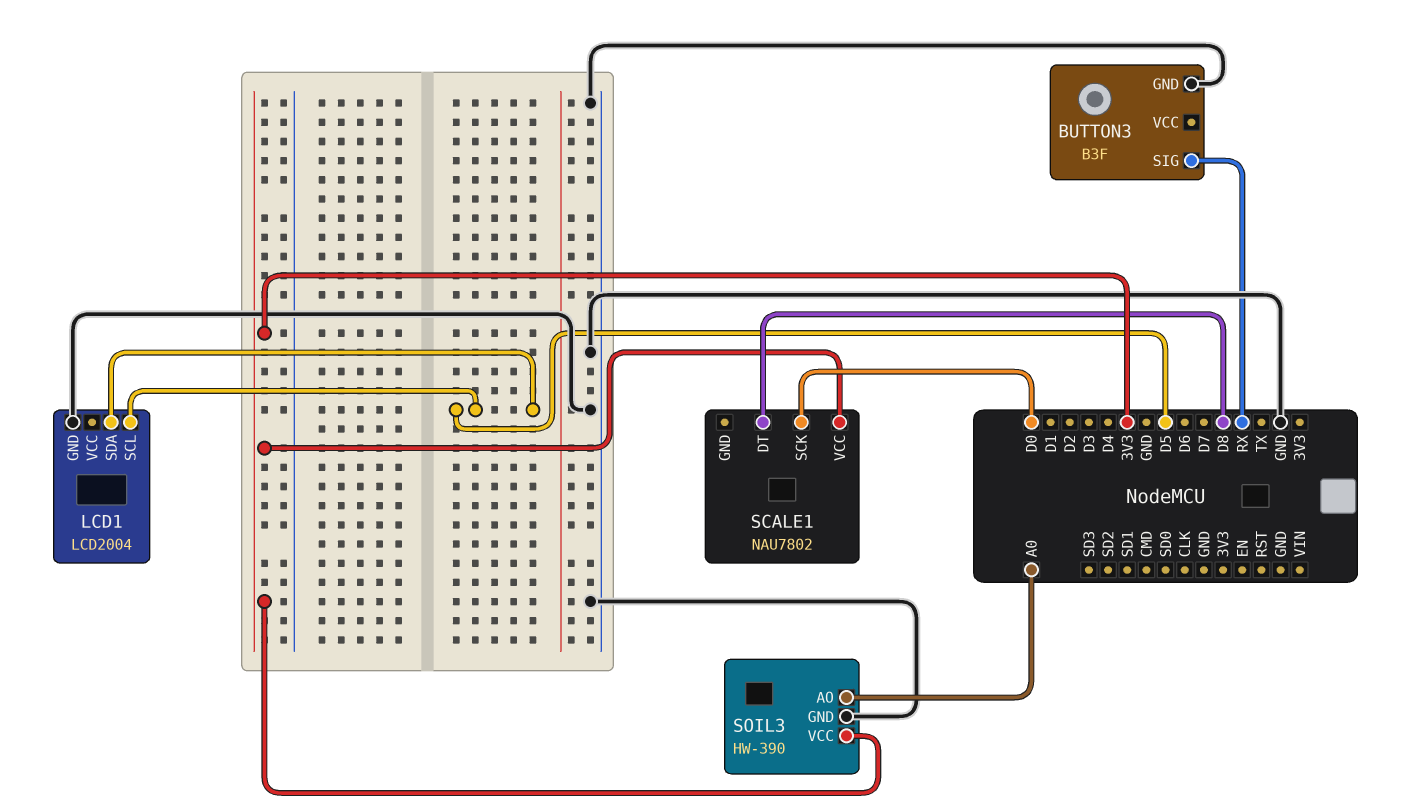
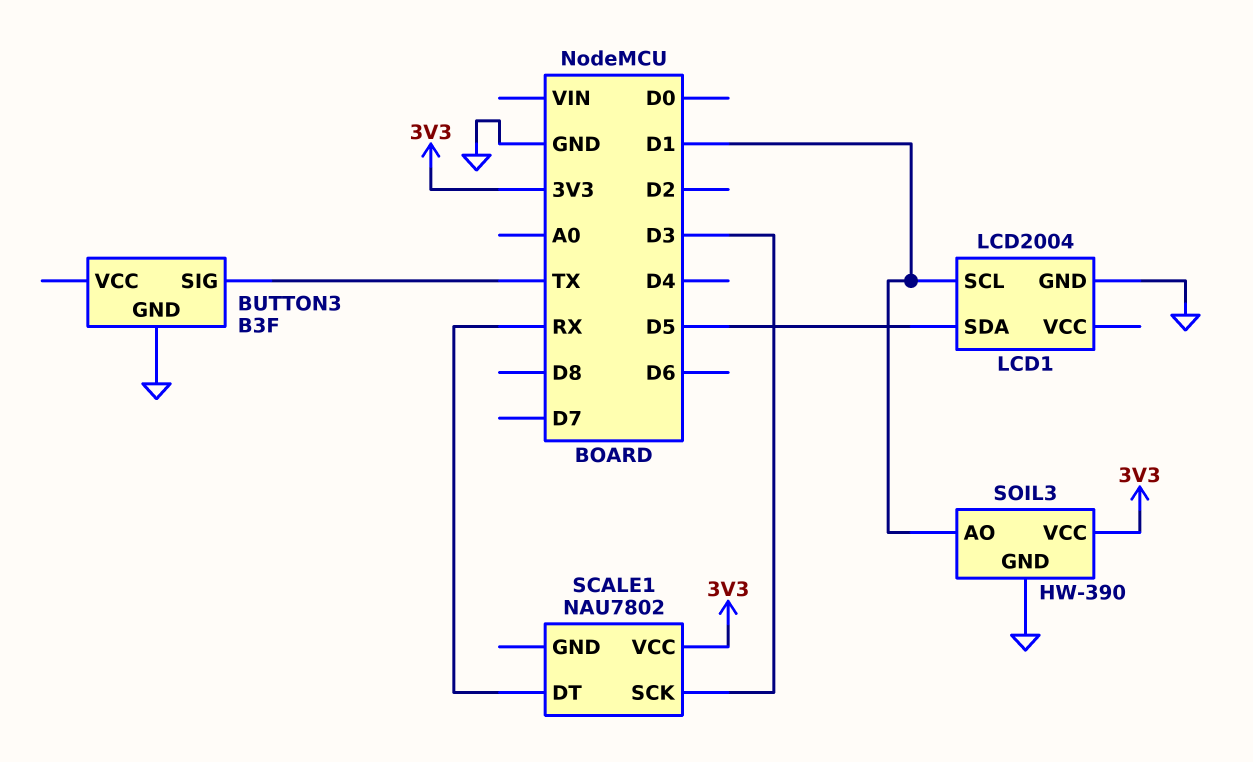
BUTTON3 pin SIG: RX -> TX
LCD1 pin SCL: D5 -> D1
SCALE1 pin DT: D8 -> RX
SCALE1 pin SCK: D0 -> D3
SOIL3 pin AO: A0 -> D1

